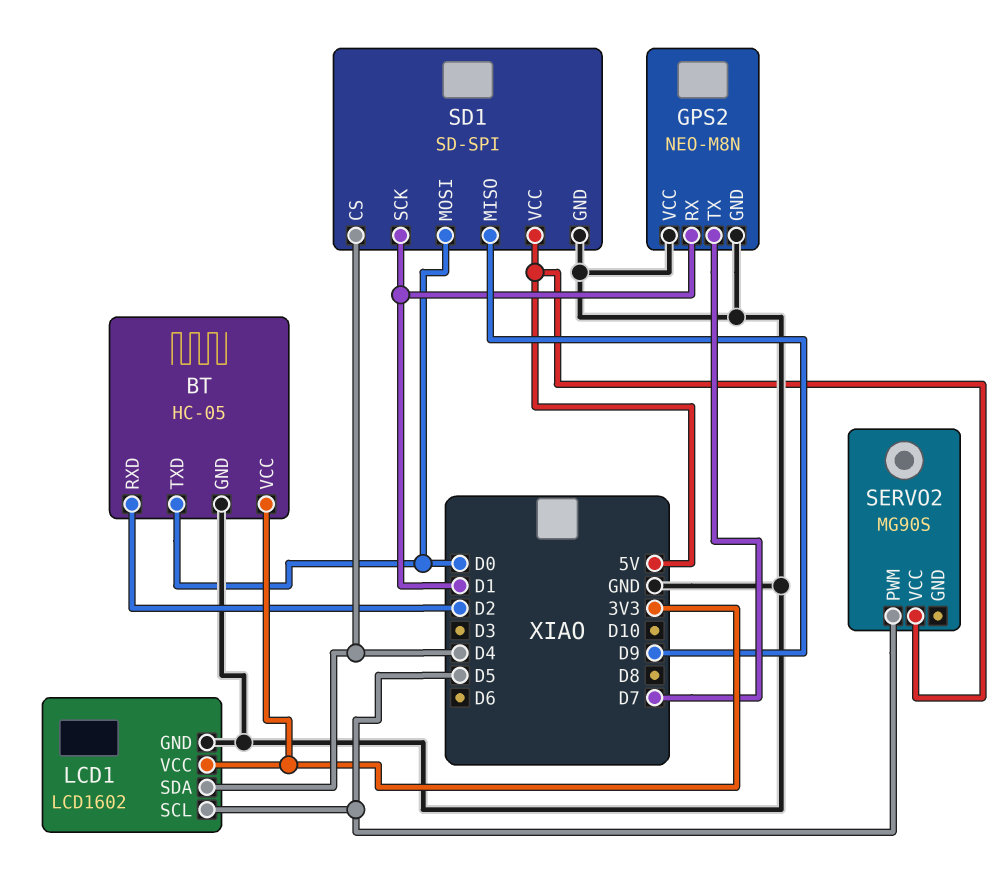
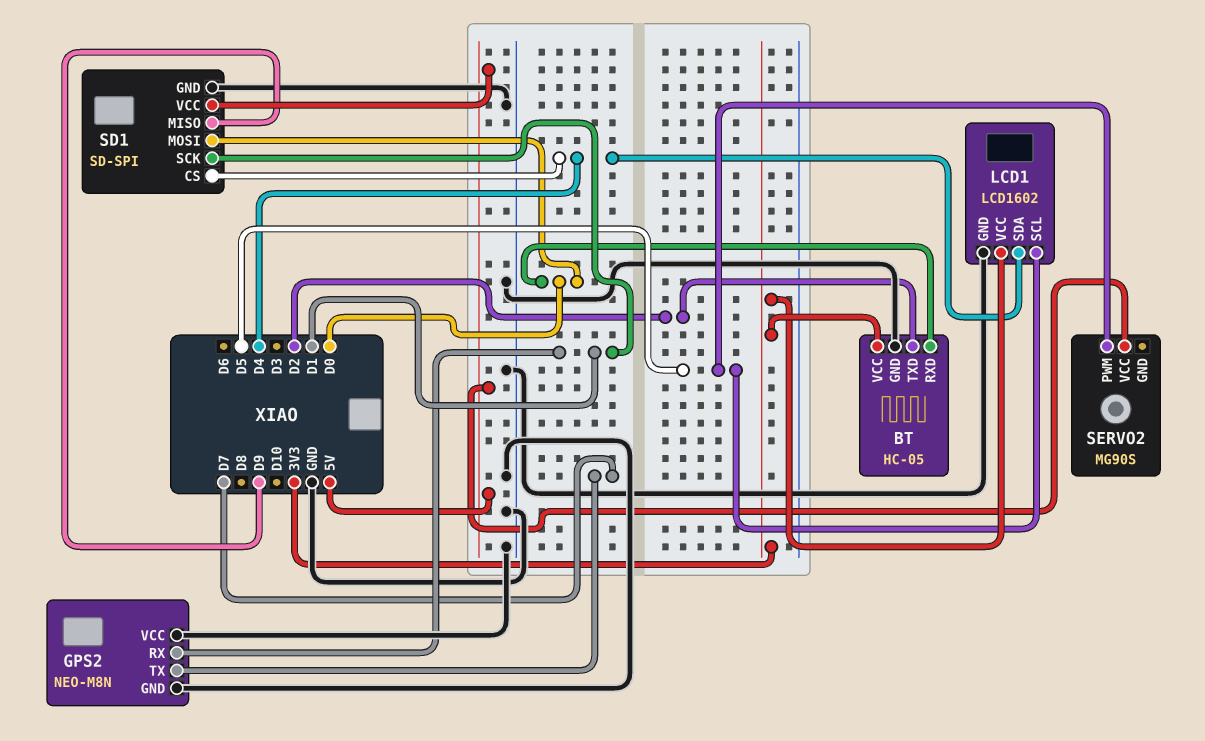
BT pin RXD: D2 -> D0
BT pin TXD: D0 -> D2

